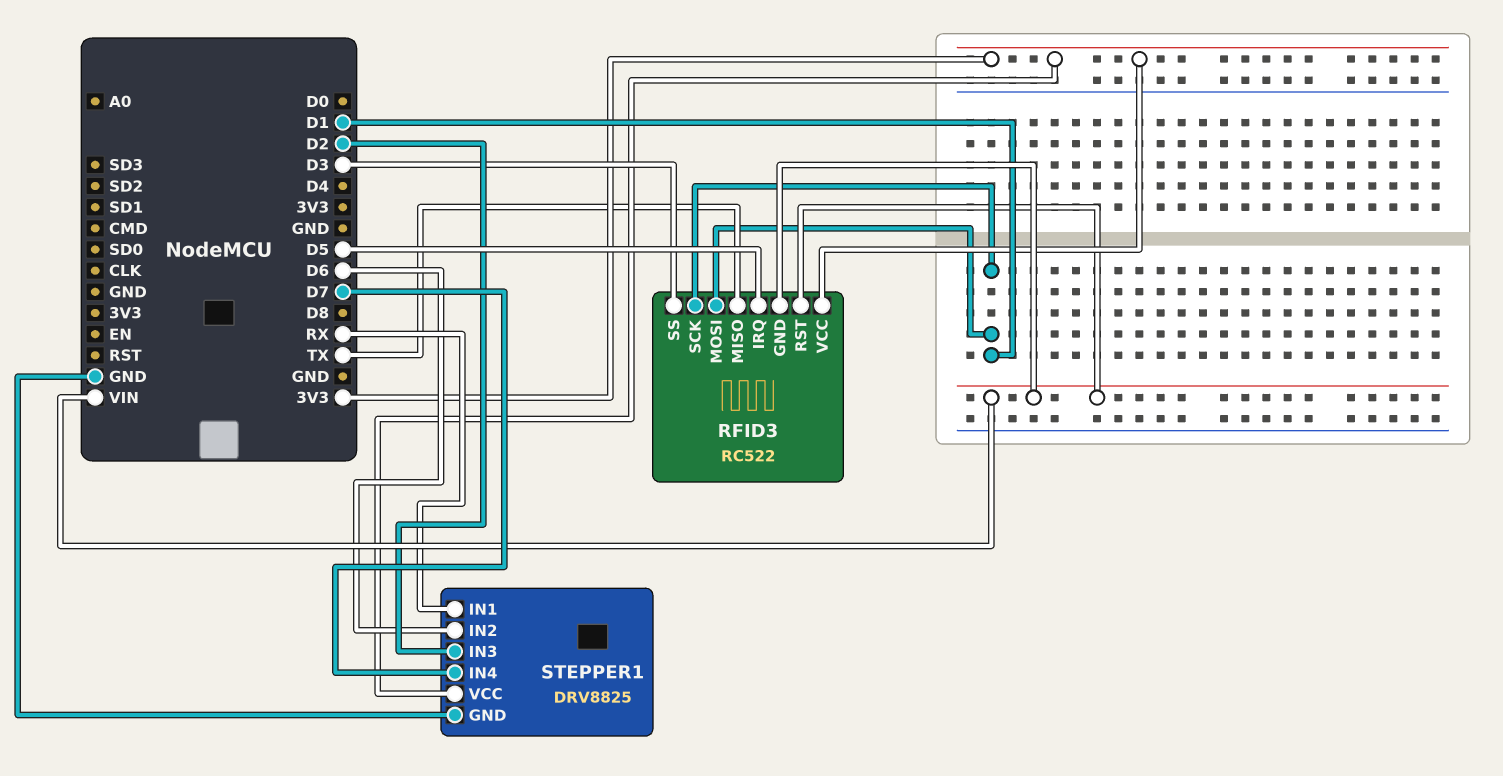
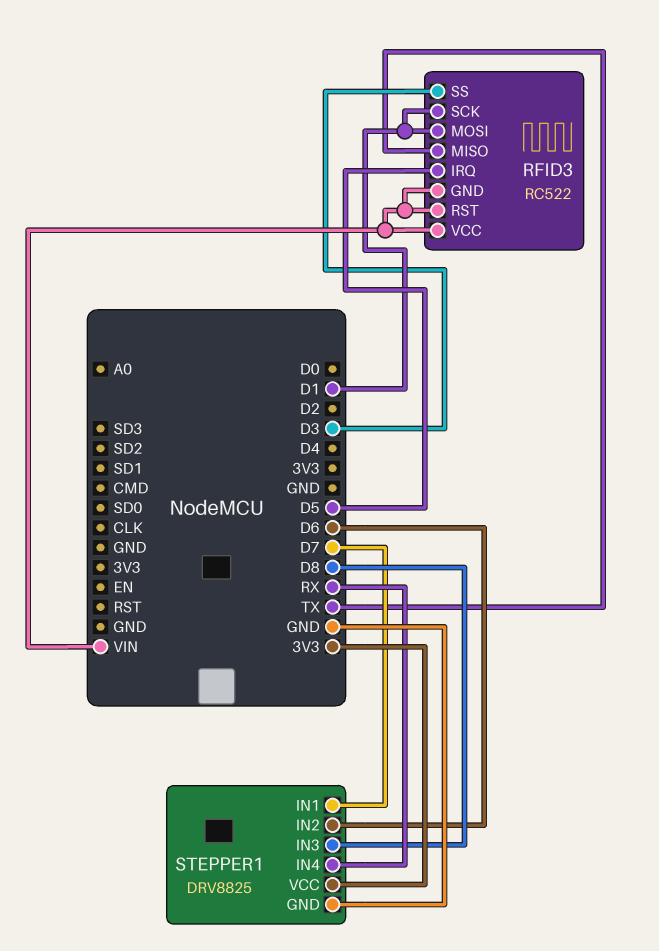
RFID3 pin VCC: 3V3 -> VIN
STEPPER1 pin IN1: RX -> D7
STEPPER1 pin IN3: D2 -> D8
STEPPER1 pin IN4: D7 -> RX

